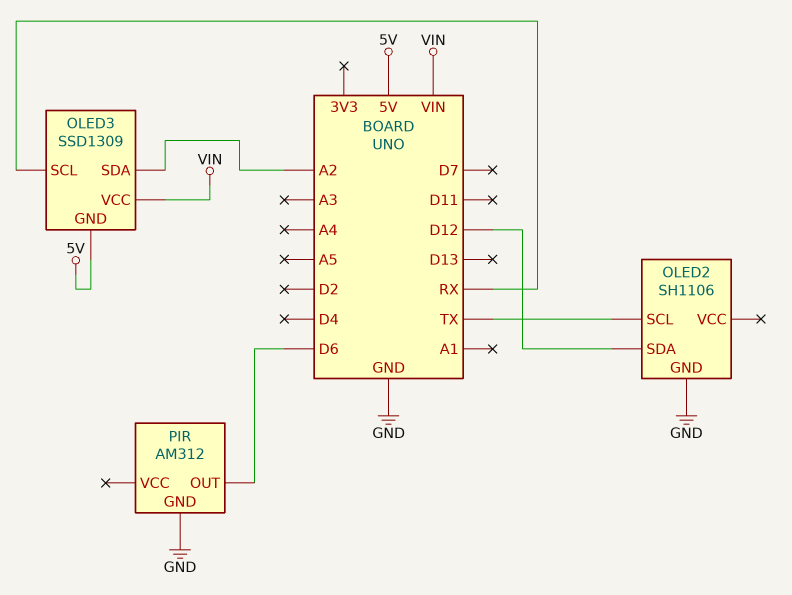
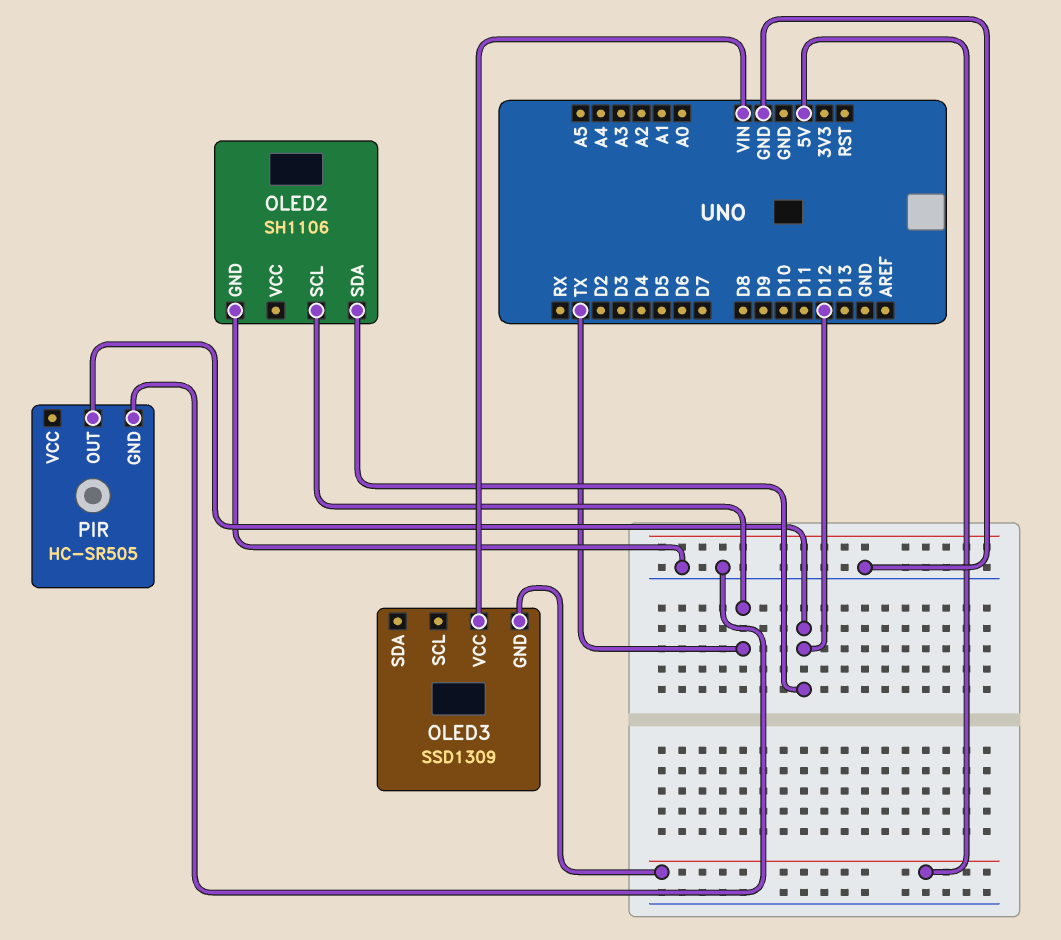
OLED3 pin SCL: RX -> none
OLED3 pin SDA: A2 -> none
PIR: AM312 -> HC-SR505
PIR pin OUT: D6 -> D12

